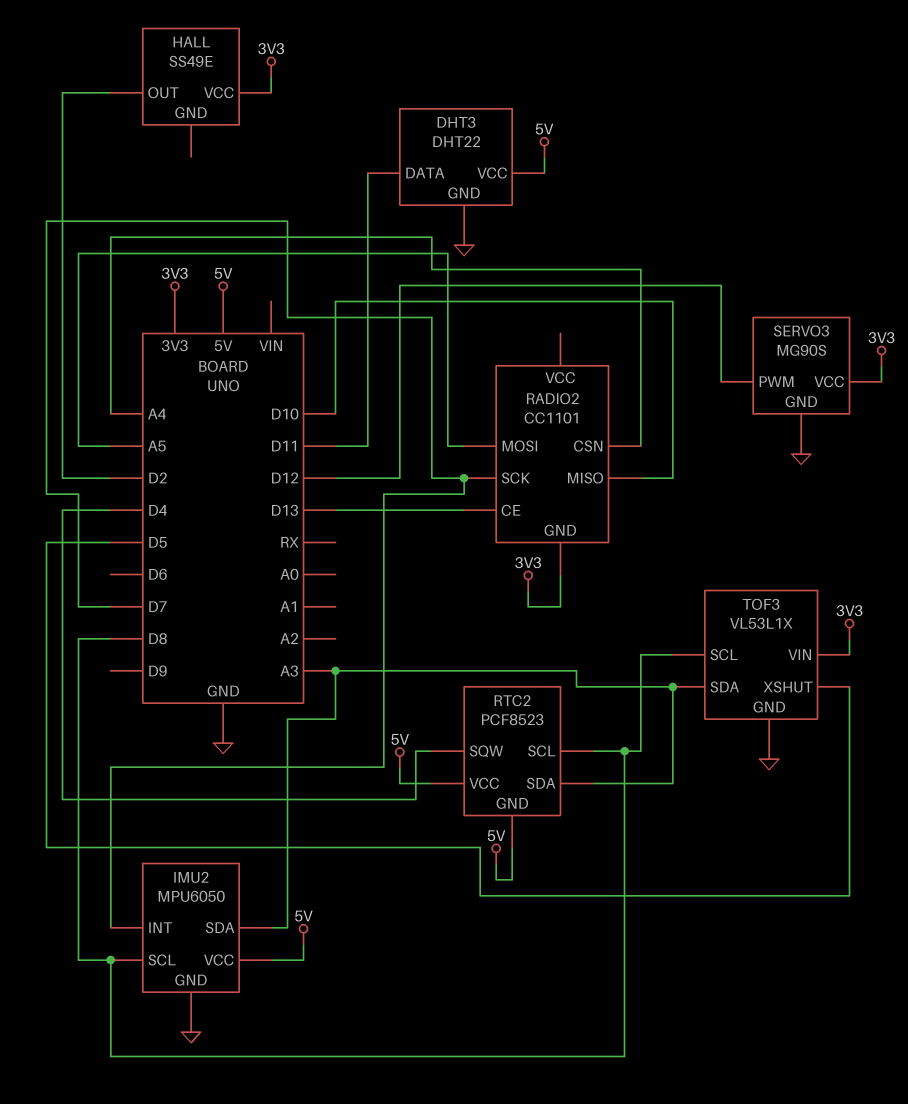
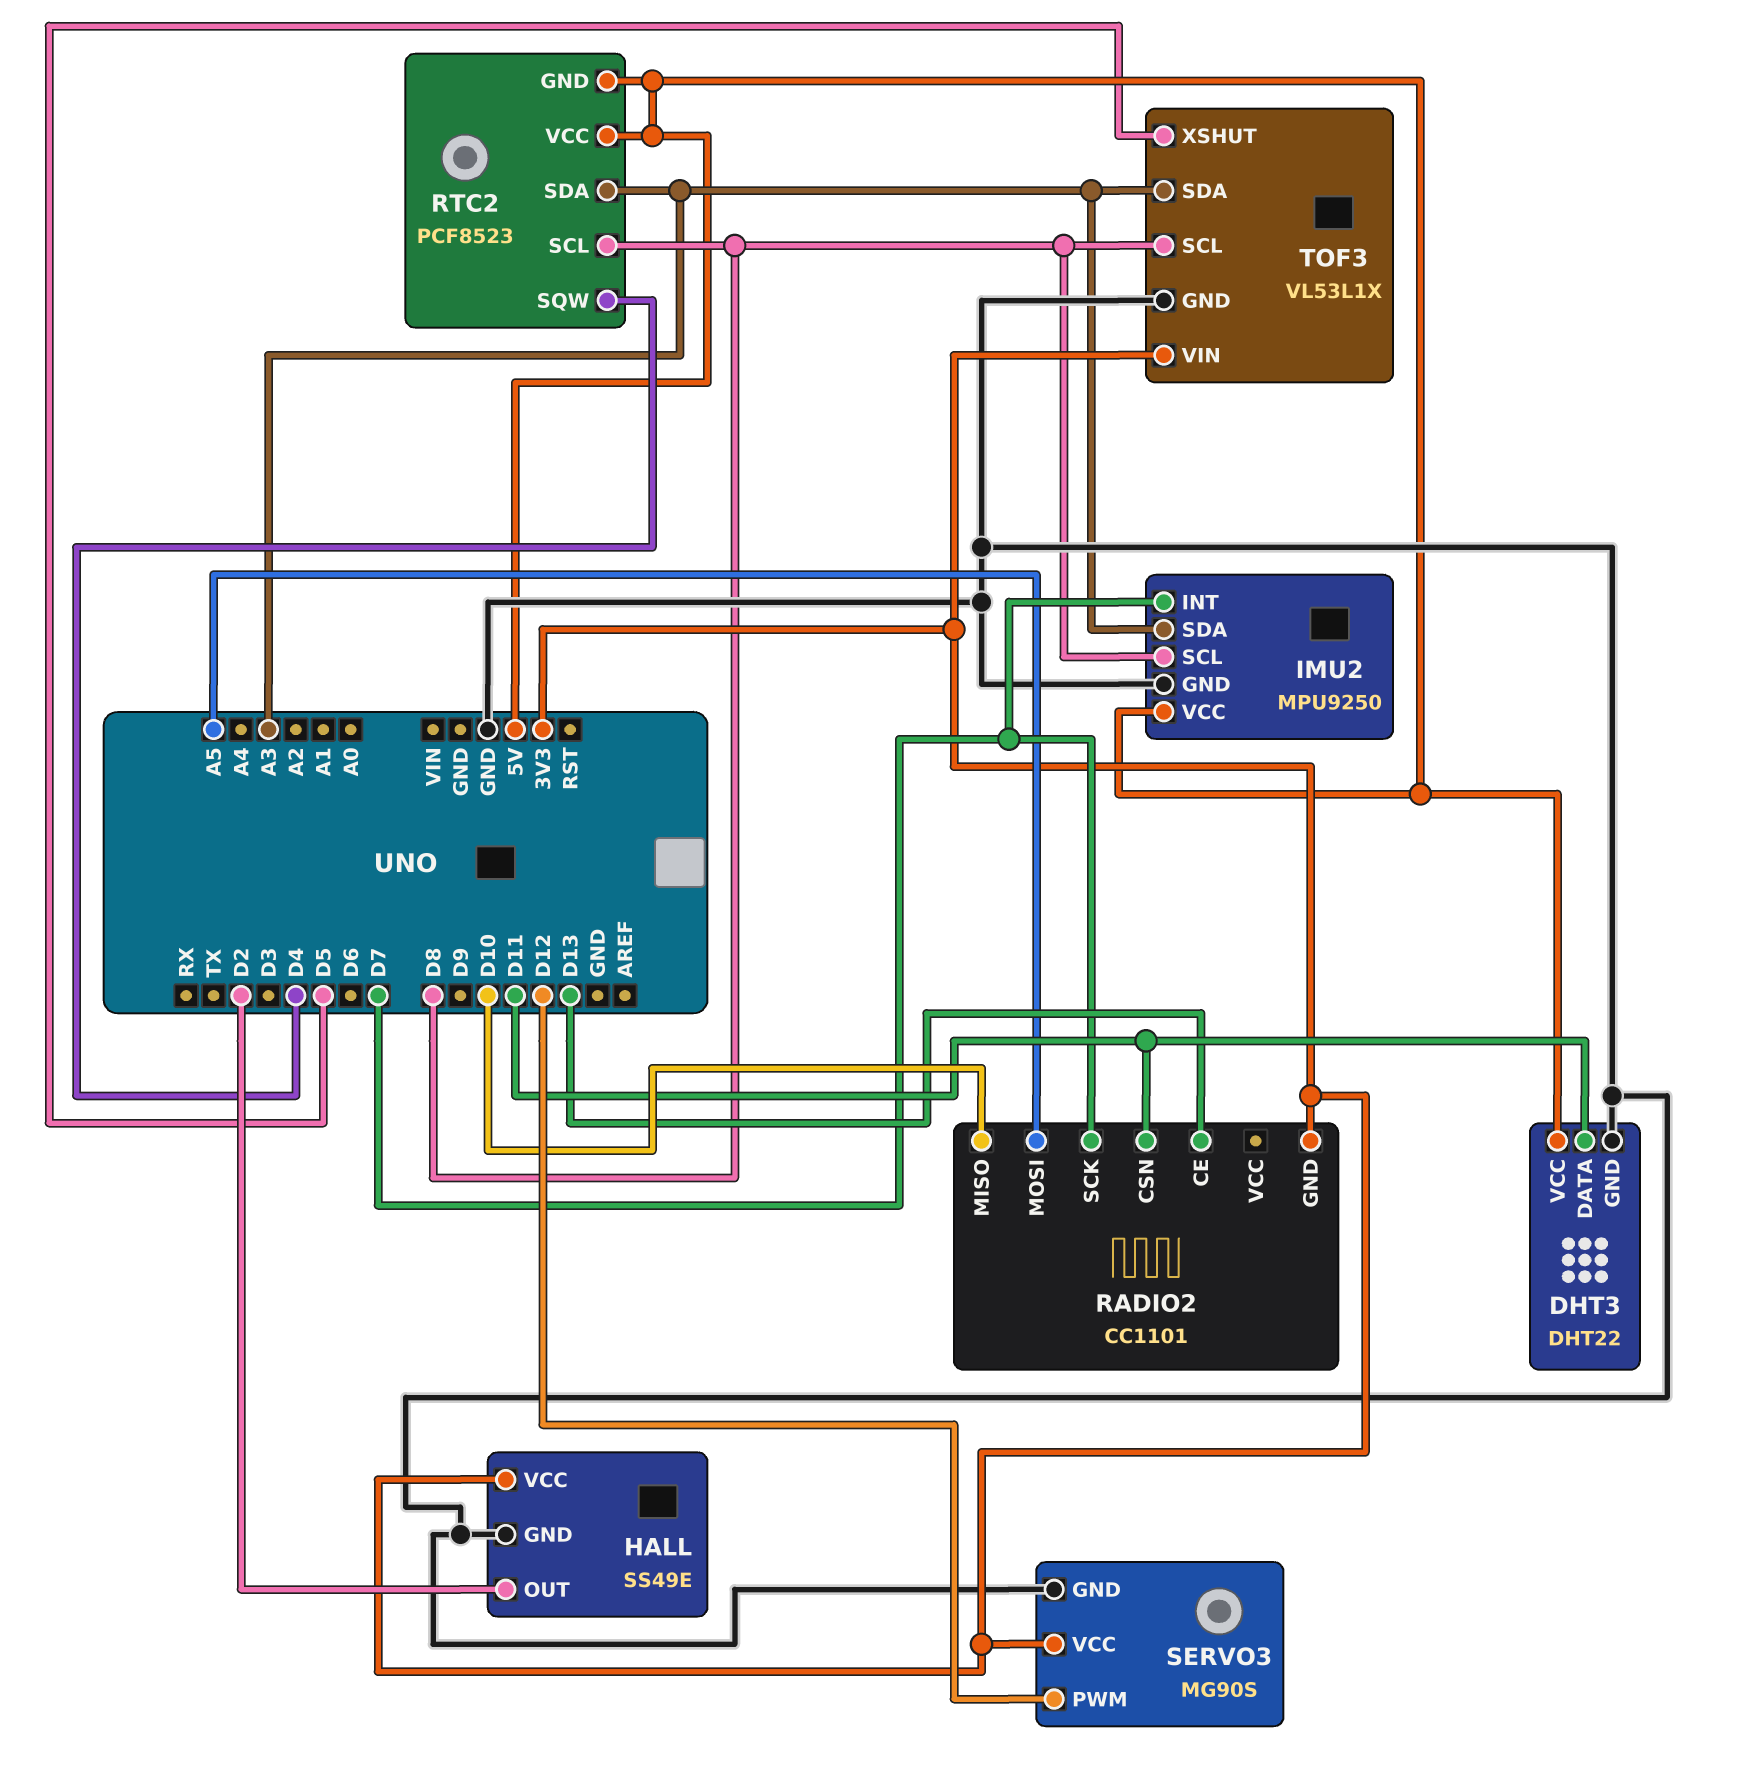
HALL pin GND: none -> GND
IMU2: MPU6050 -> MPU9250
RADIO2 pin CSN: A4 -> D11

